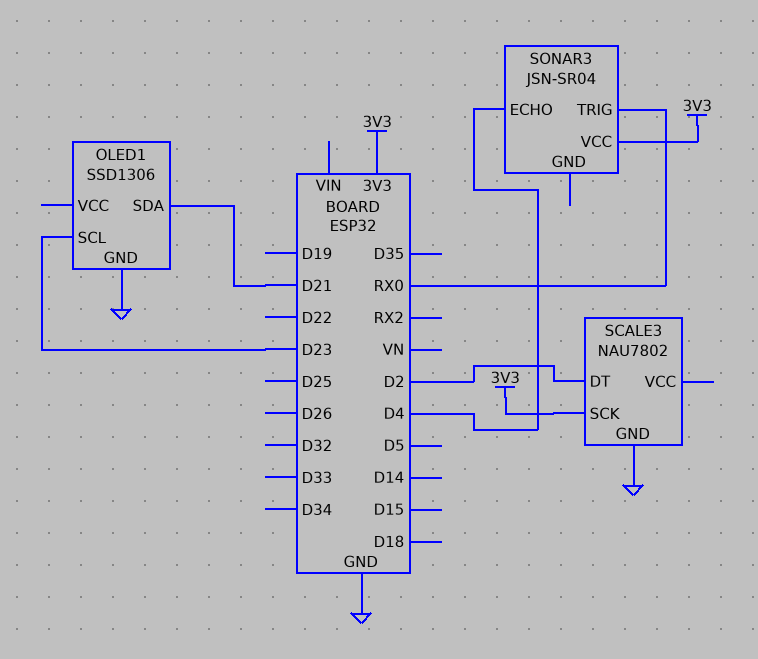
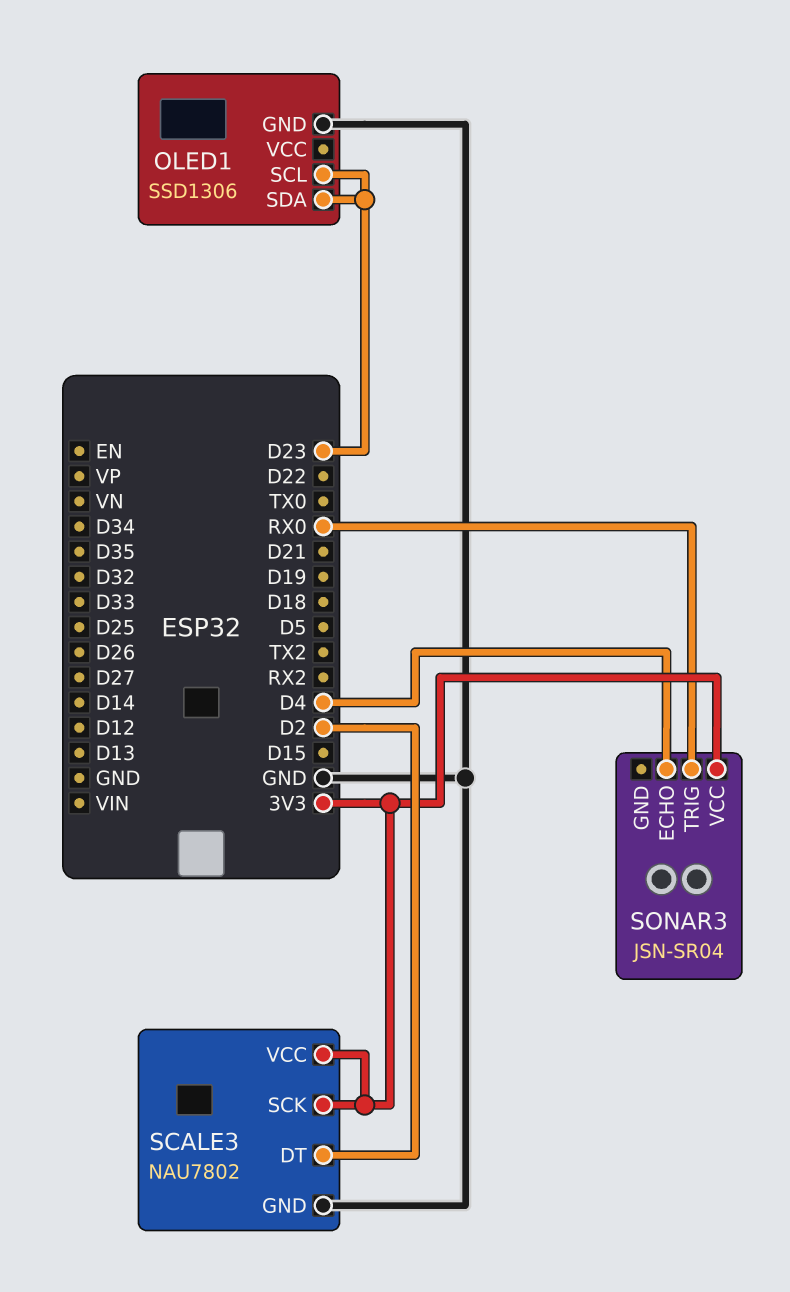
OLED1 pin SDA: D21 -> D23
SCALE3 pin VCC: none -> 3V3

